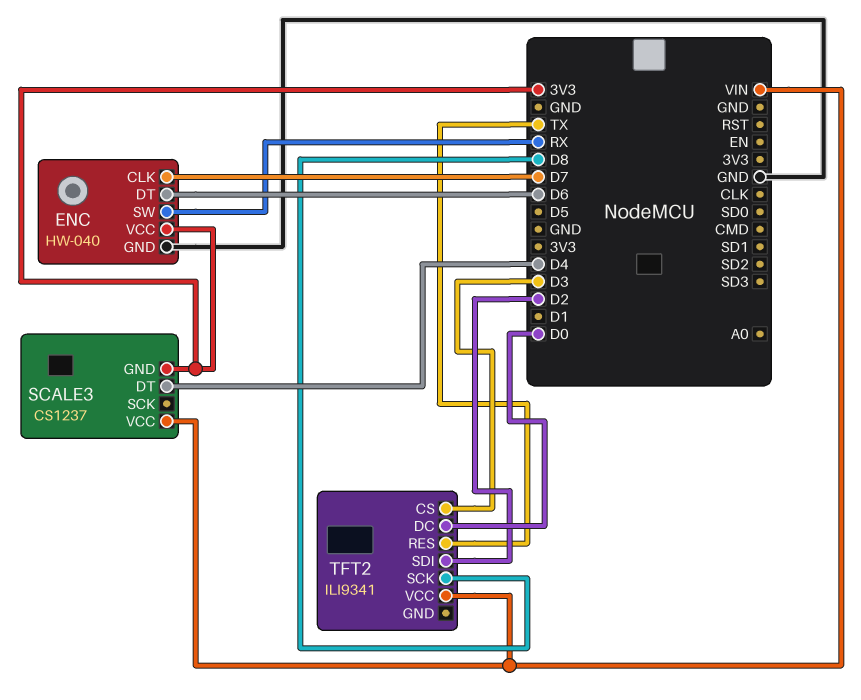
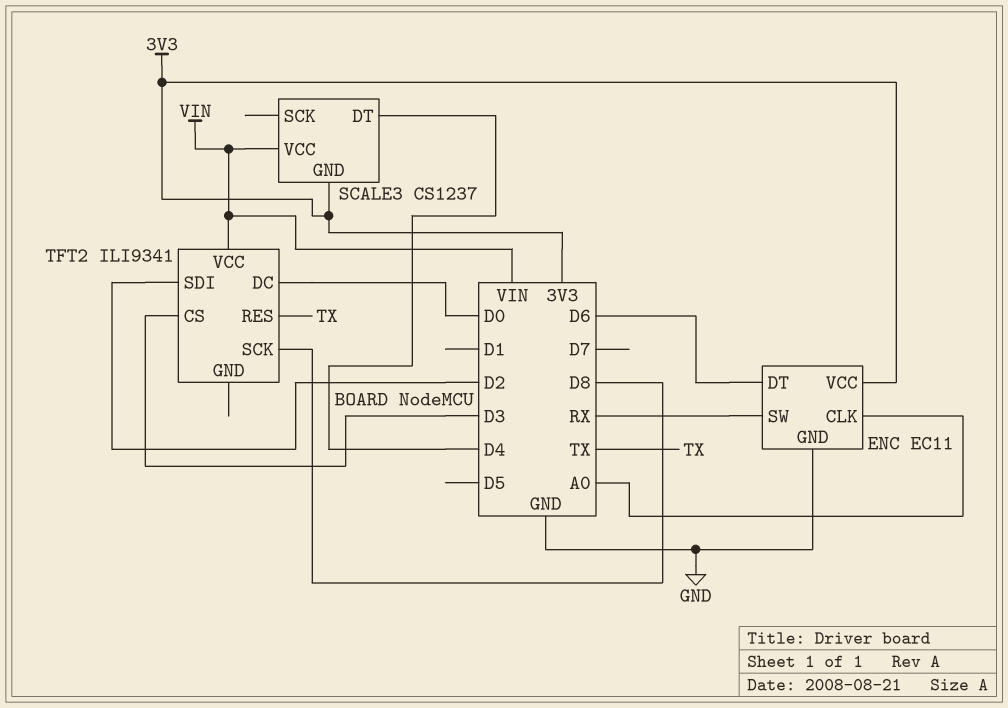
ENC: HW-040 -> EC11
ENC pin CLK: D7 -> A0

